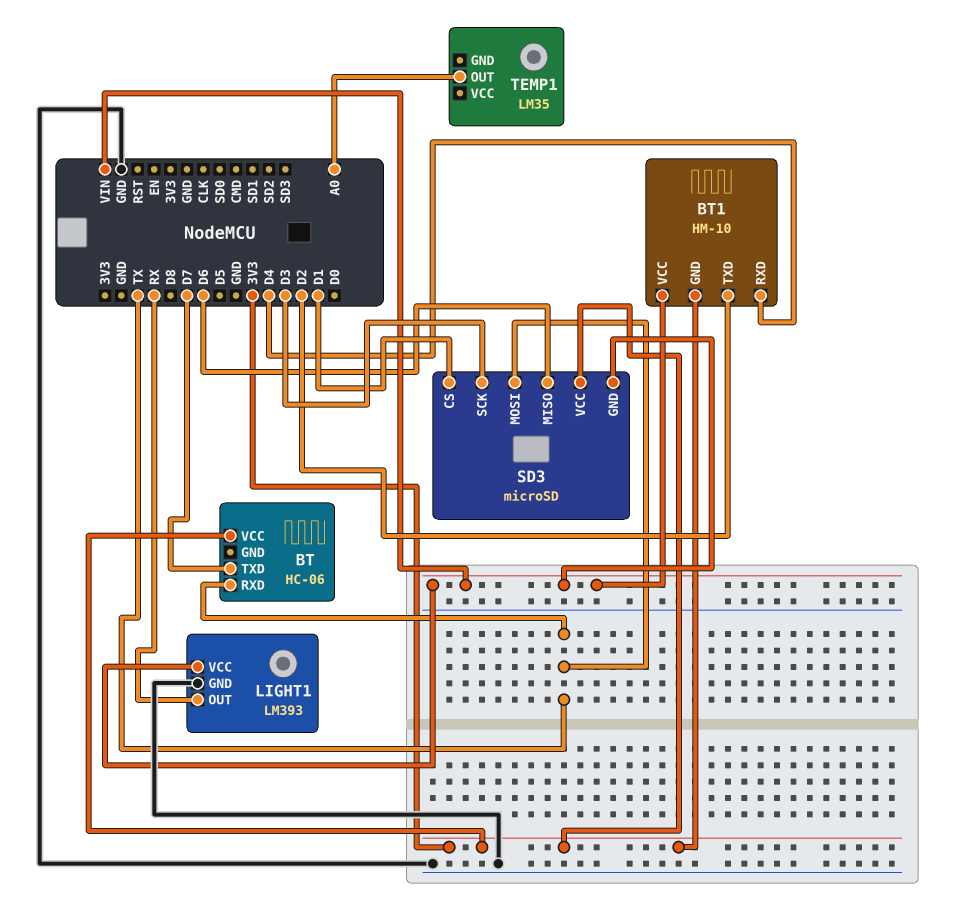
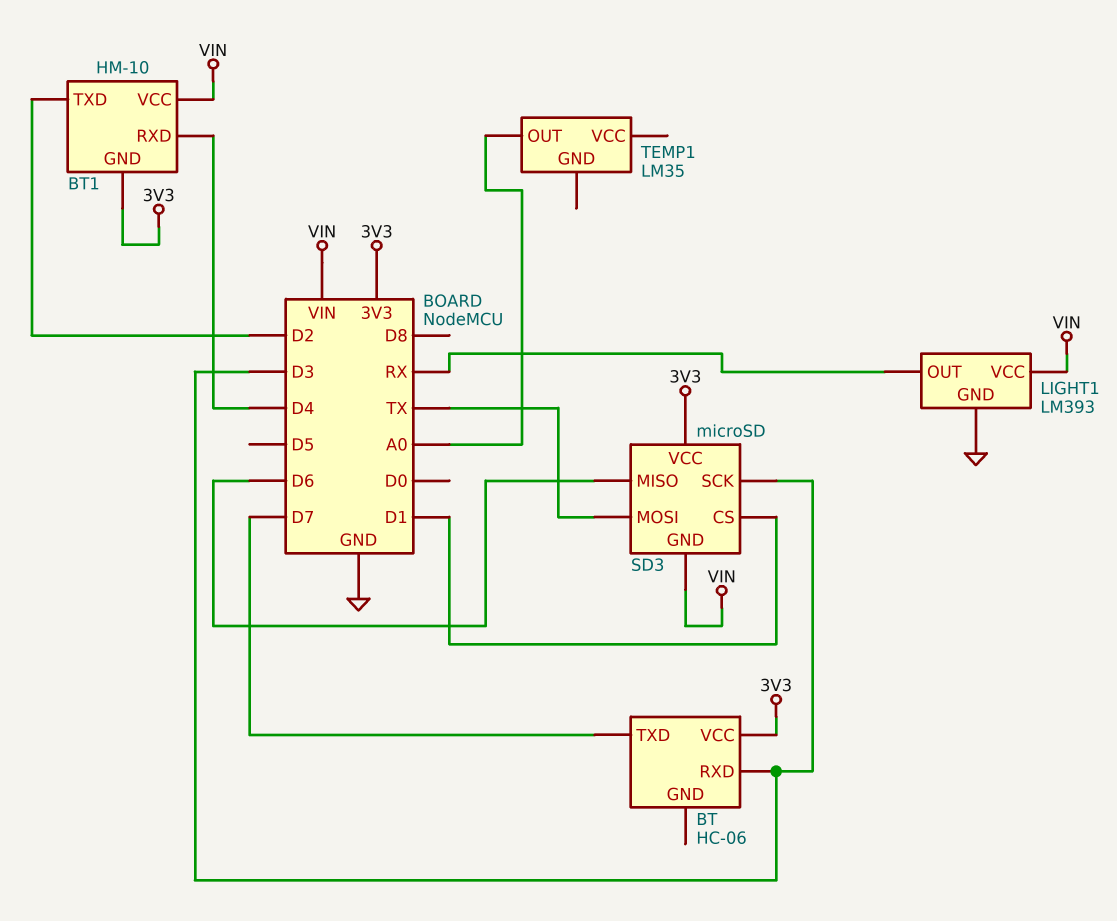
BT pin RXD: TX -> D3

